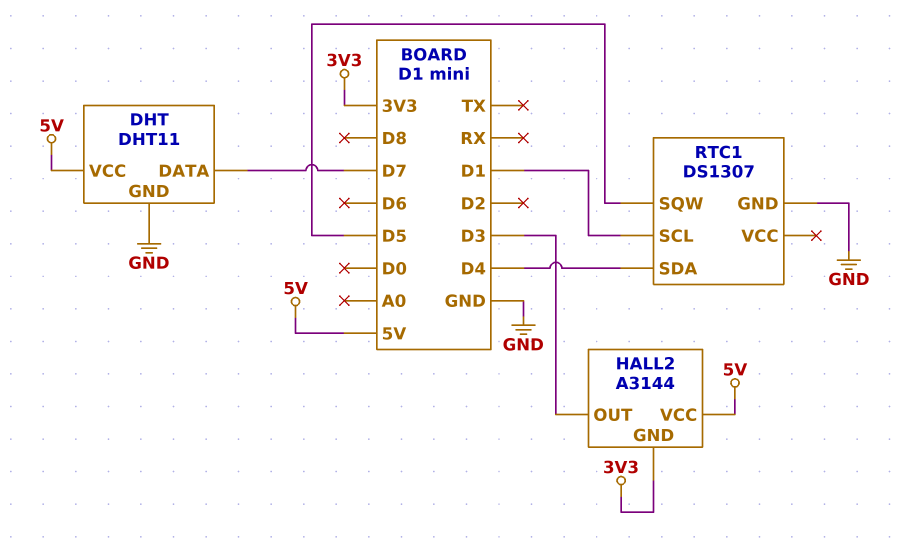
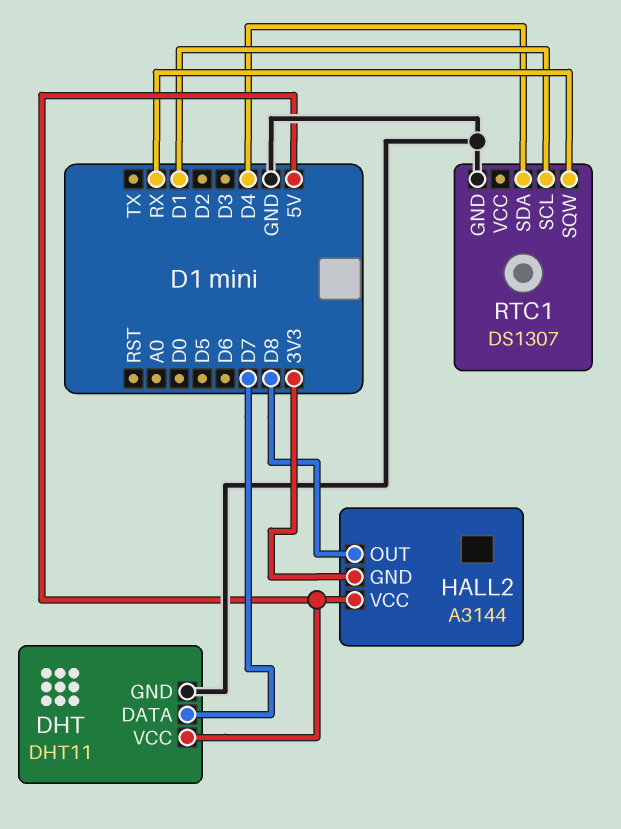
HALL2 pin OUT: D3 -> D8
RTC1 pin SQW: D5 -> RX

